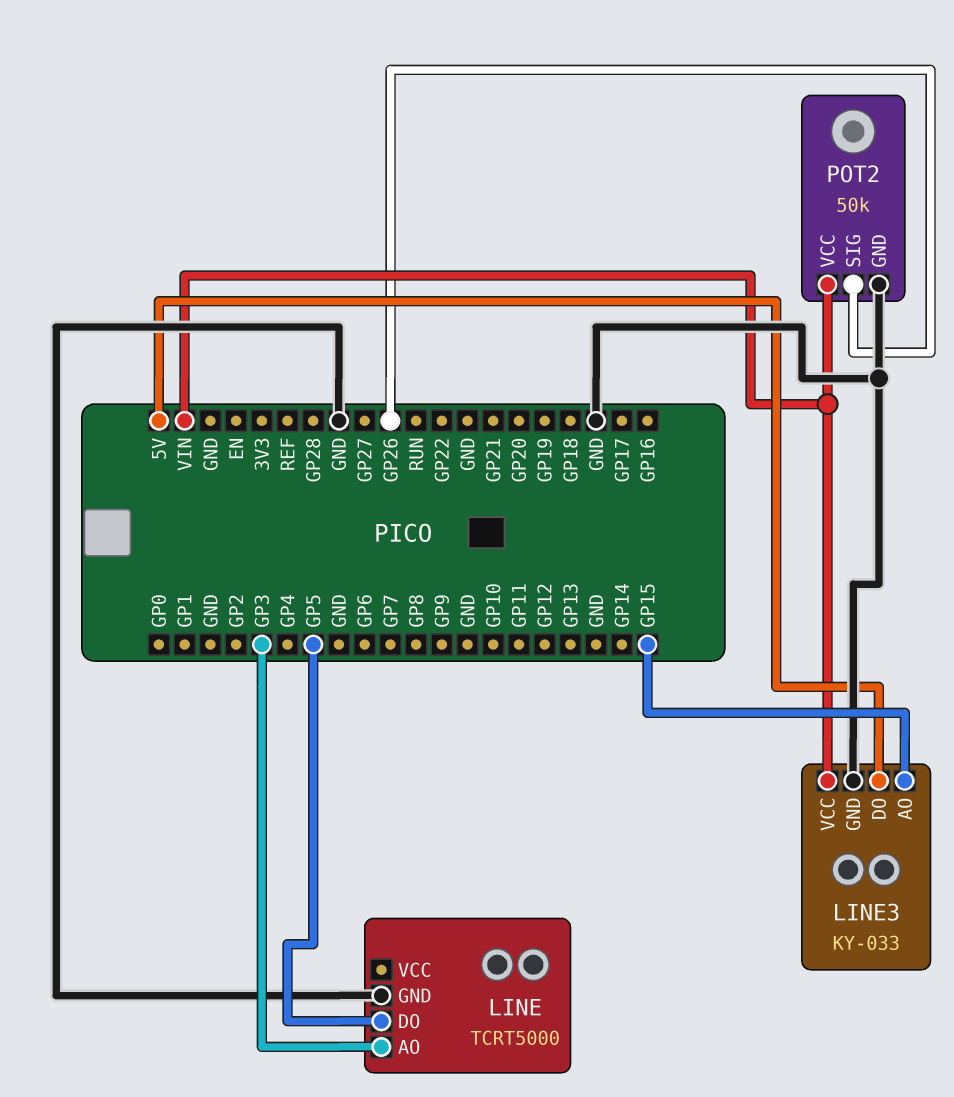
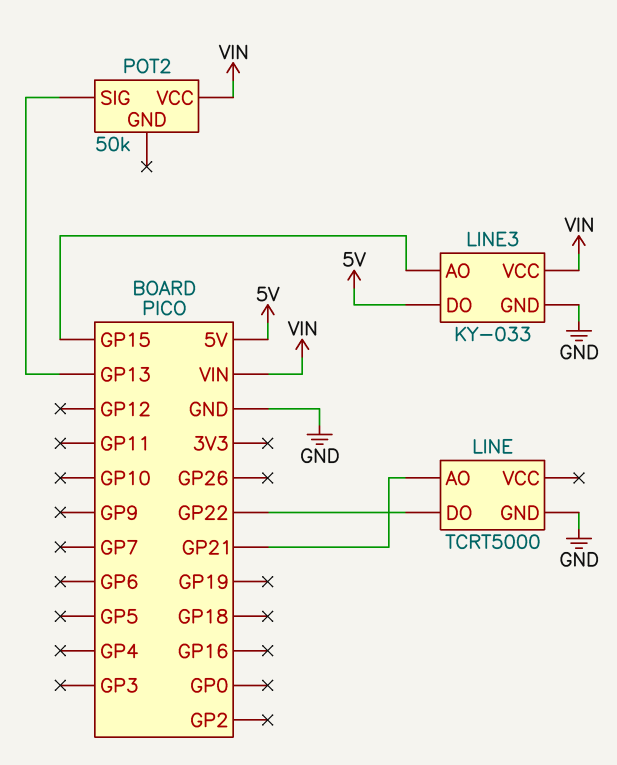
LINE pin AO: GP3 -> GP21
LINE pin DO: GP5 -> GP22
POT2 pin GND: GND -> none
POT2 pin SIG: GP26 -> GP13

